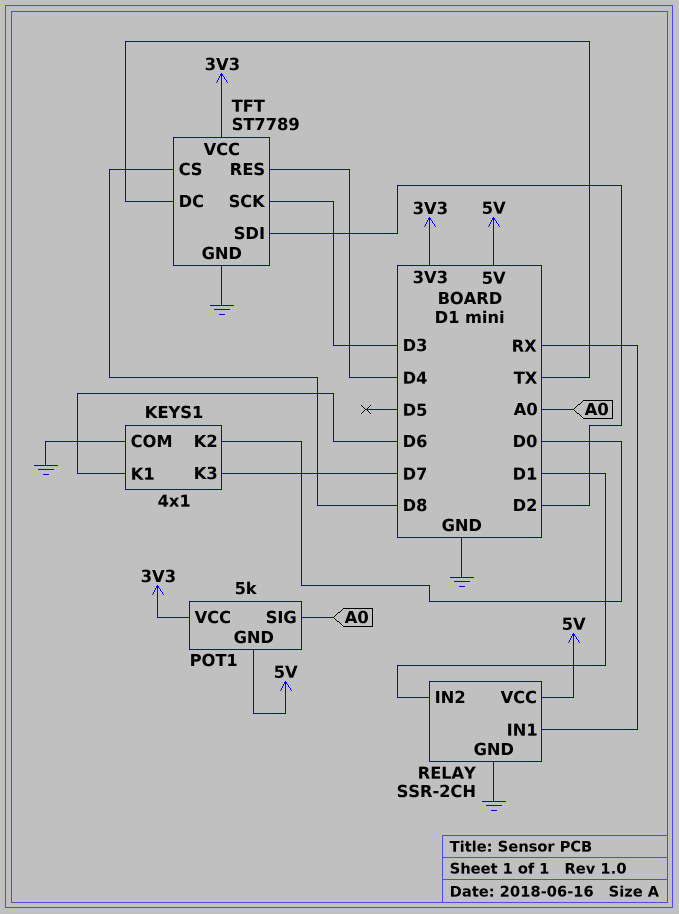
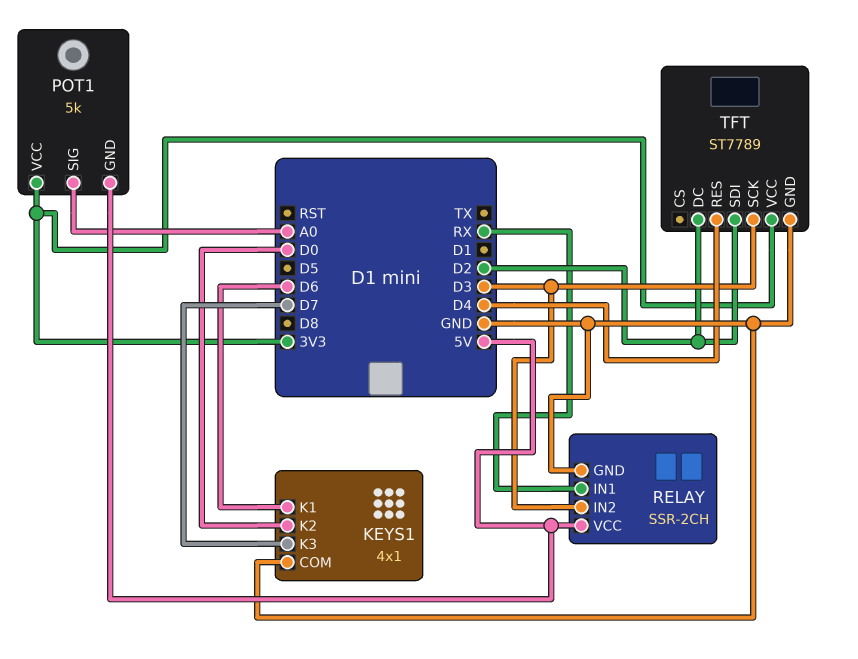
RELAY pin IN2: D1 -> D3
TFT pin CS: D8 -> none
TFT pin DC: TX -> D2

